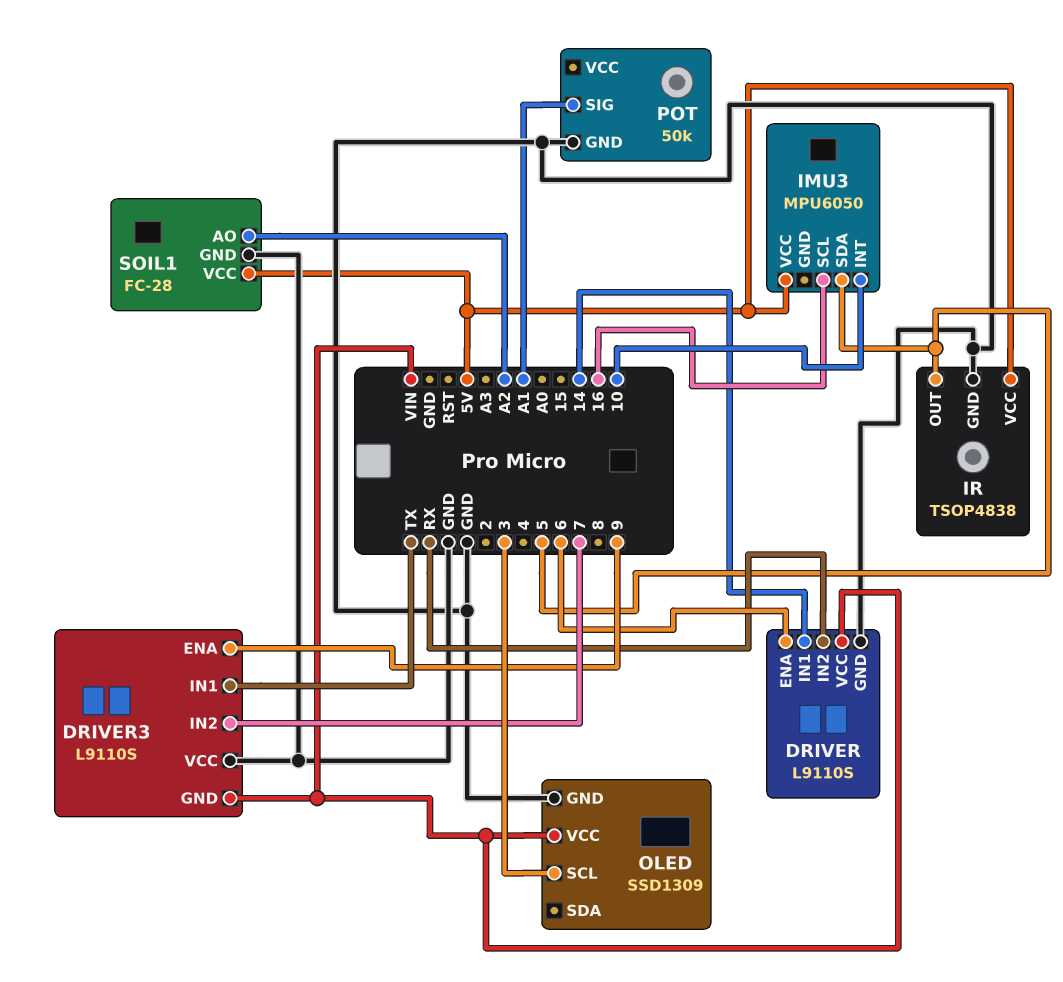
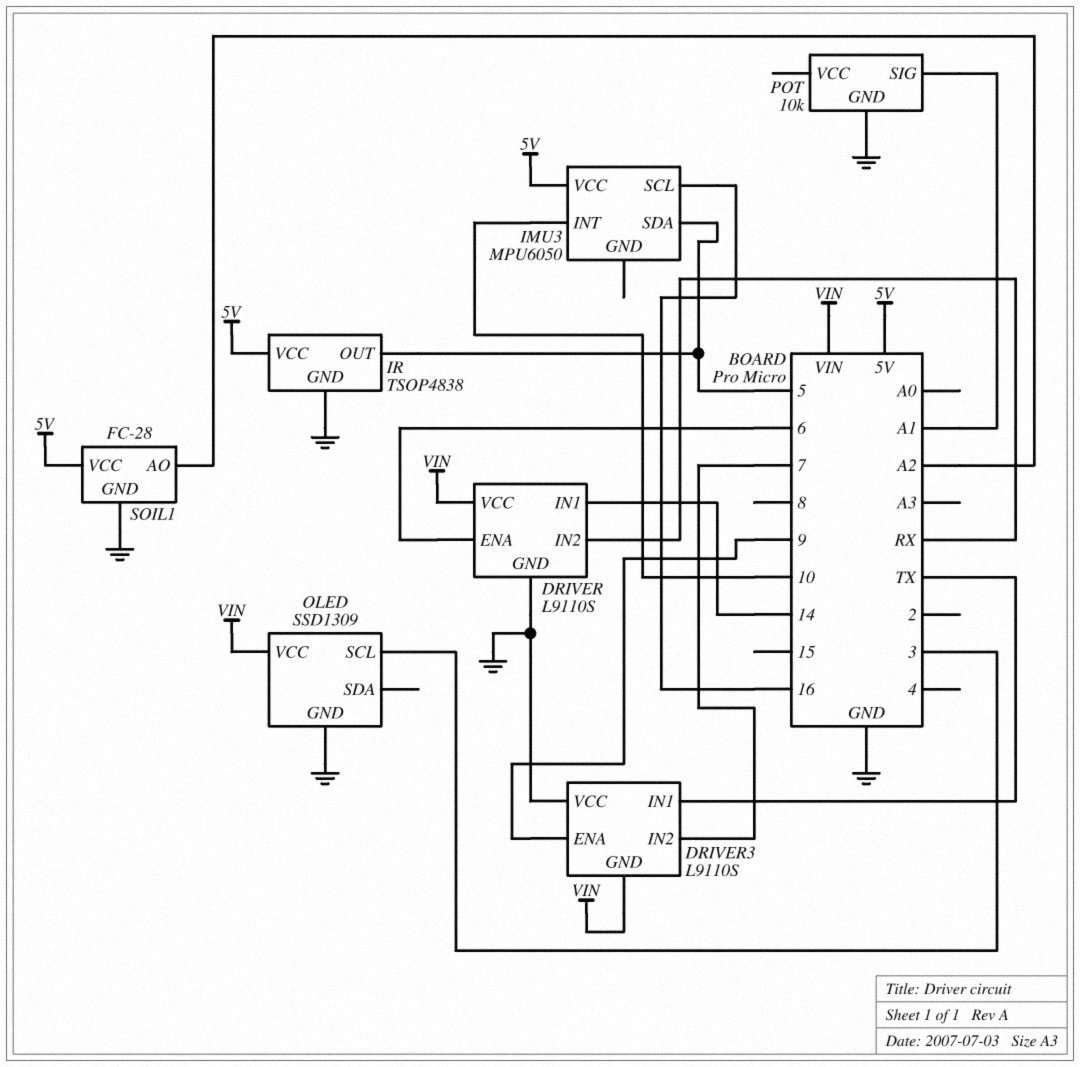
POT: 50k -> 10k

